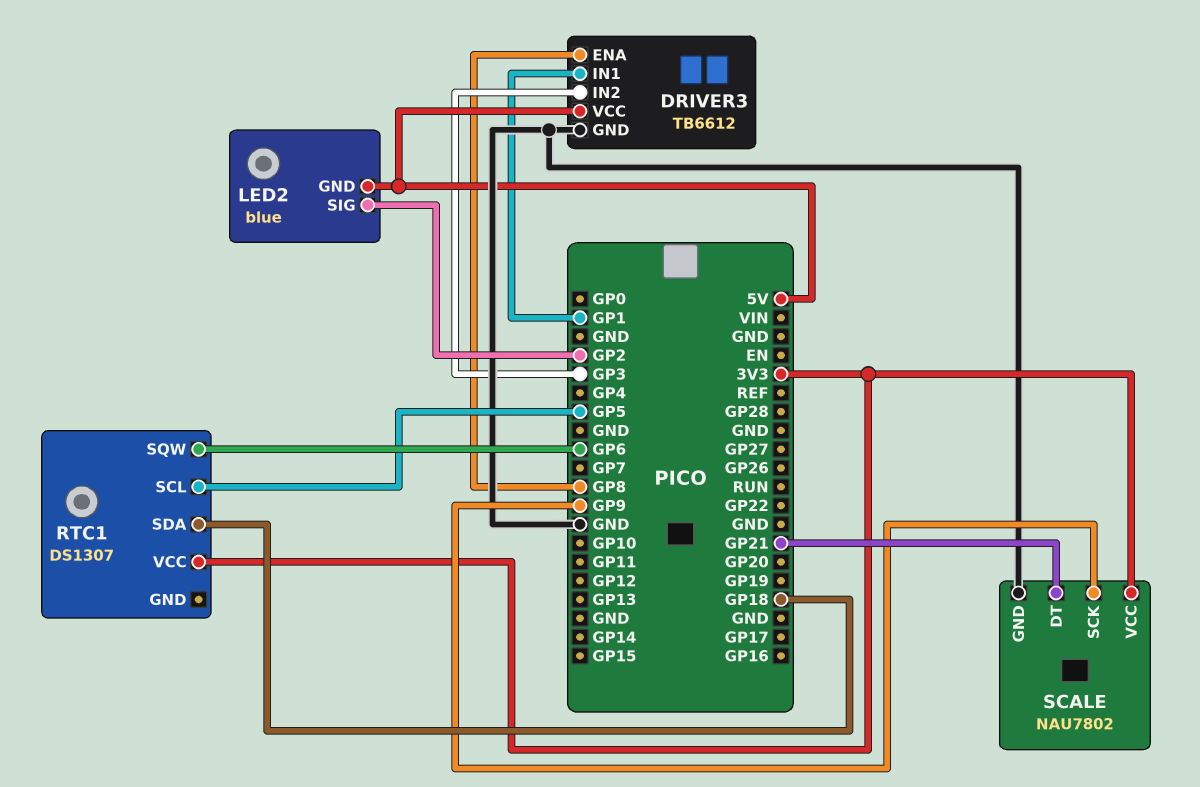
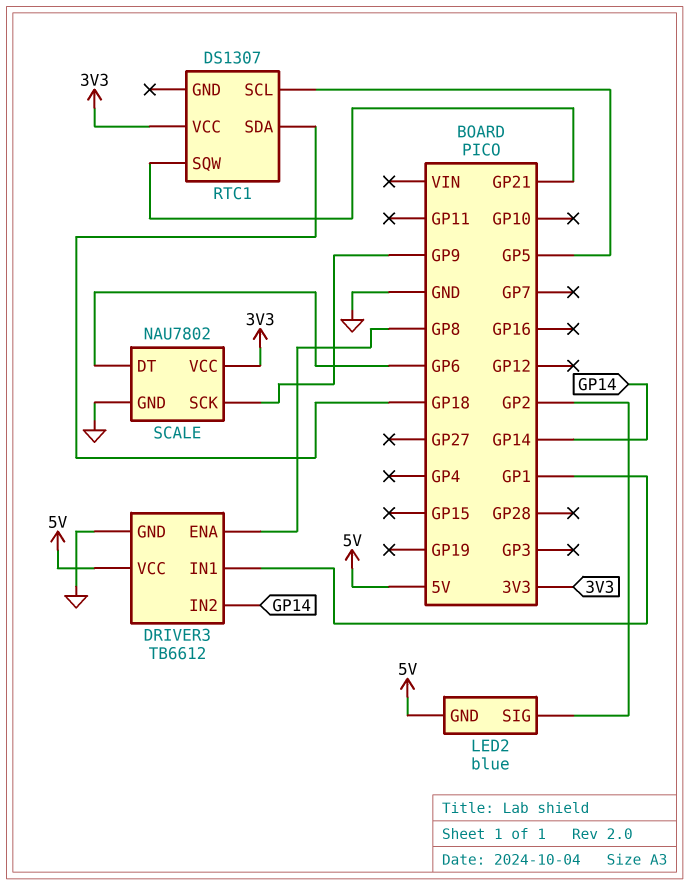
DRIVER3 pin IN2: GP3 -> GP14
RTC1 pin SQW: GP6 -> GP21
SCALE pin DT: GP21 -> GP6

